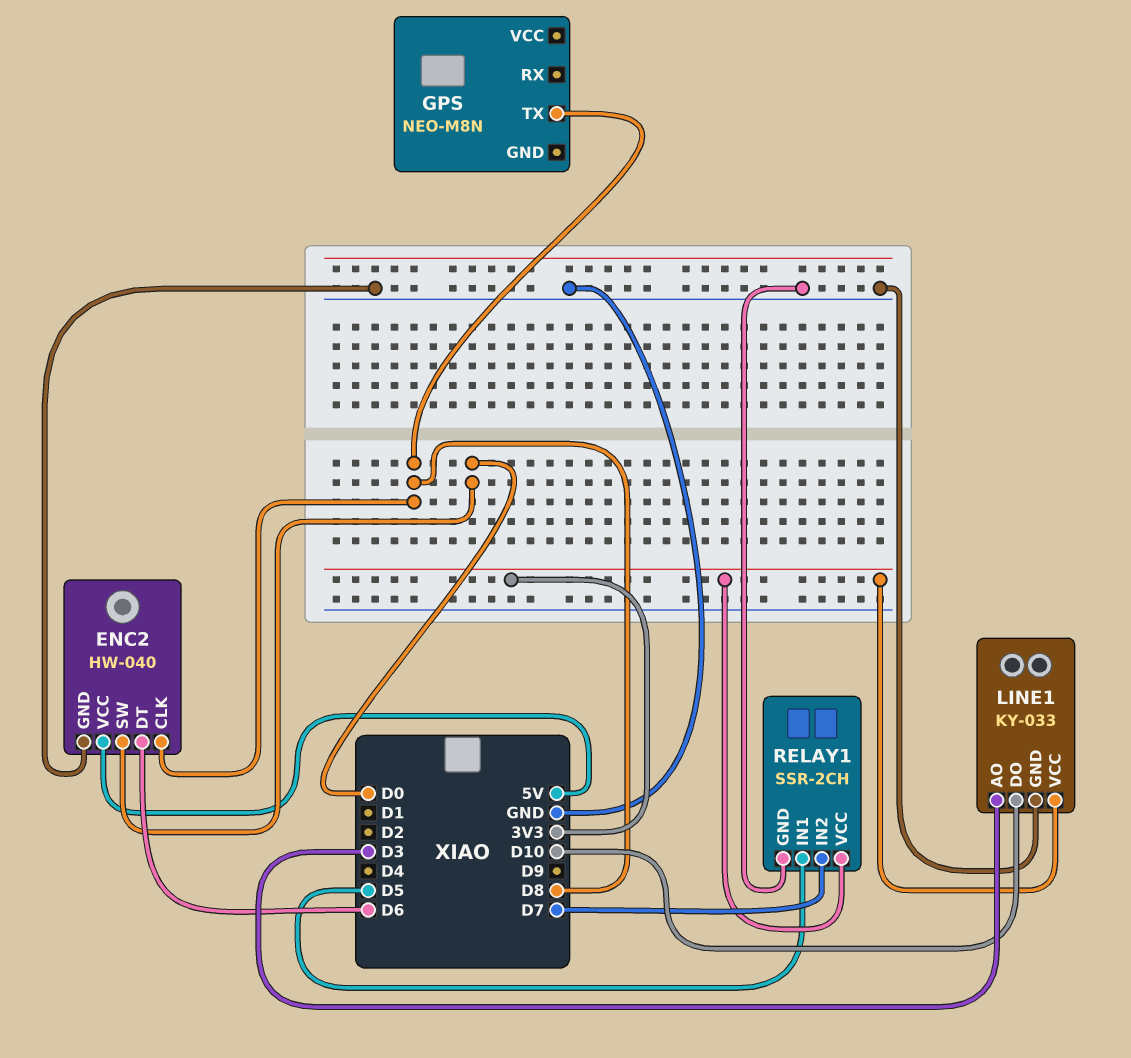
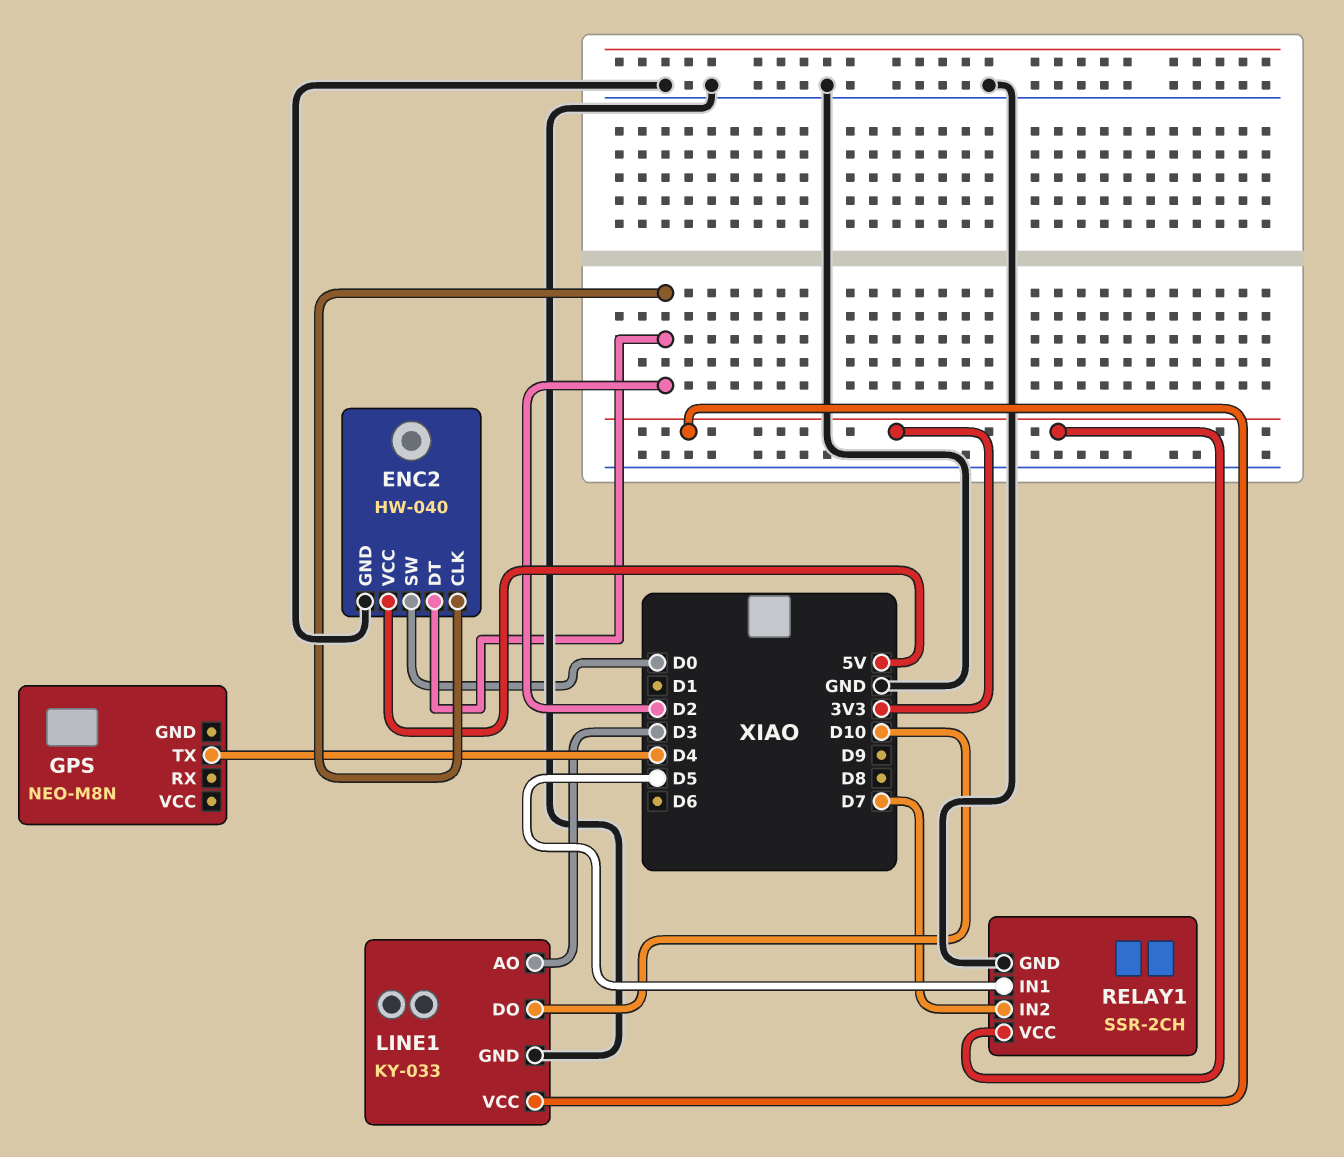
ENC2 pin CLK: D8 -> D2
ENC2 pin DT: D6 -> D2
GPS pin TX: D8 -> D4

